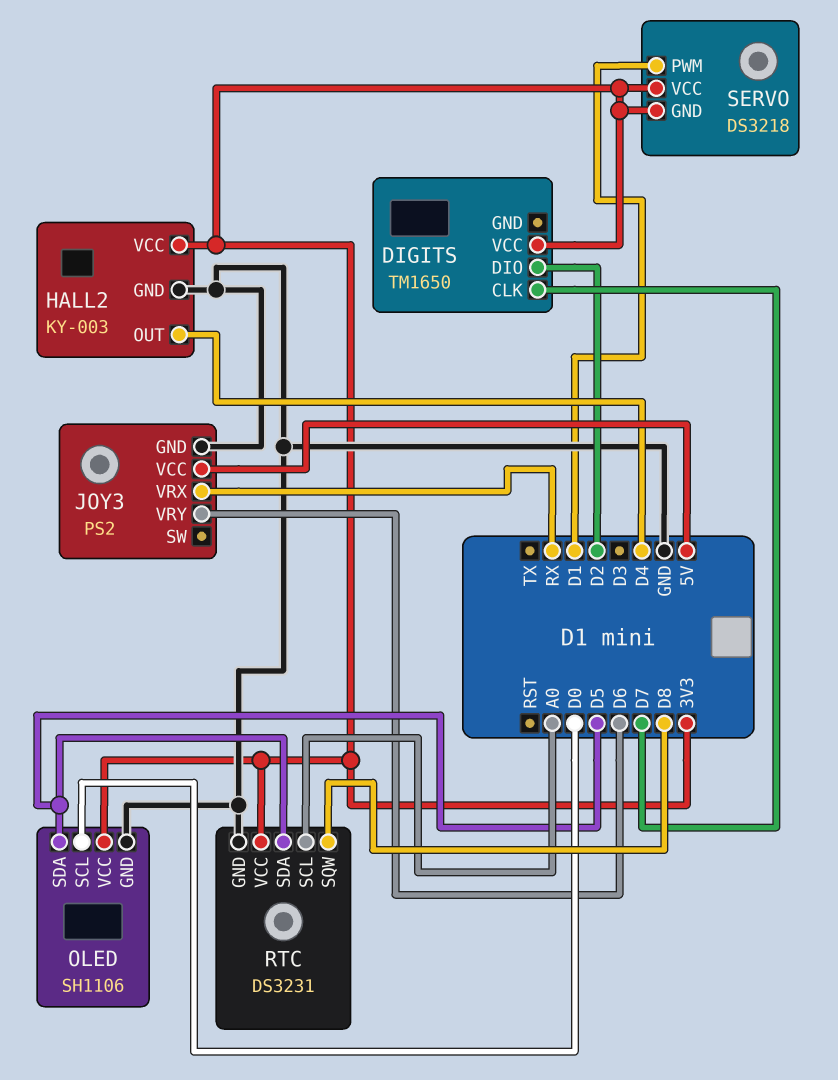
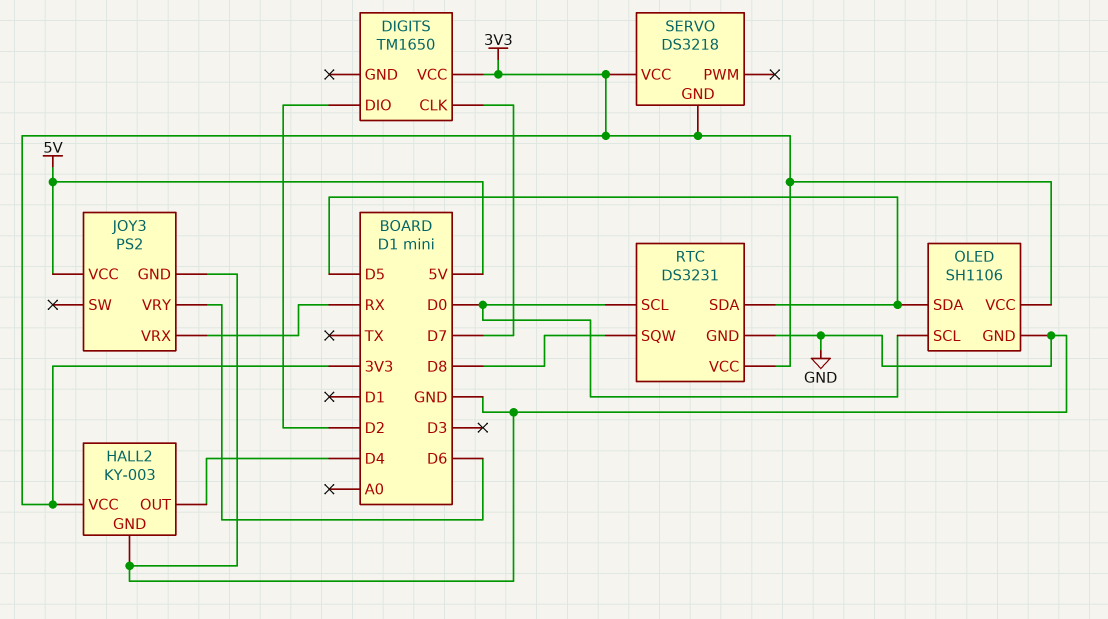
RTC pin SCL: A0 -> D0
SERVO pin PWM: D1 -> none

